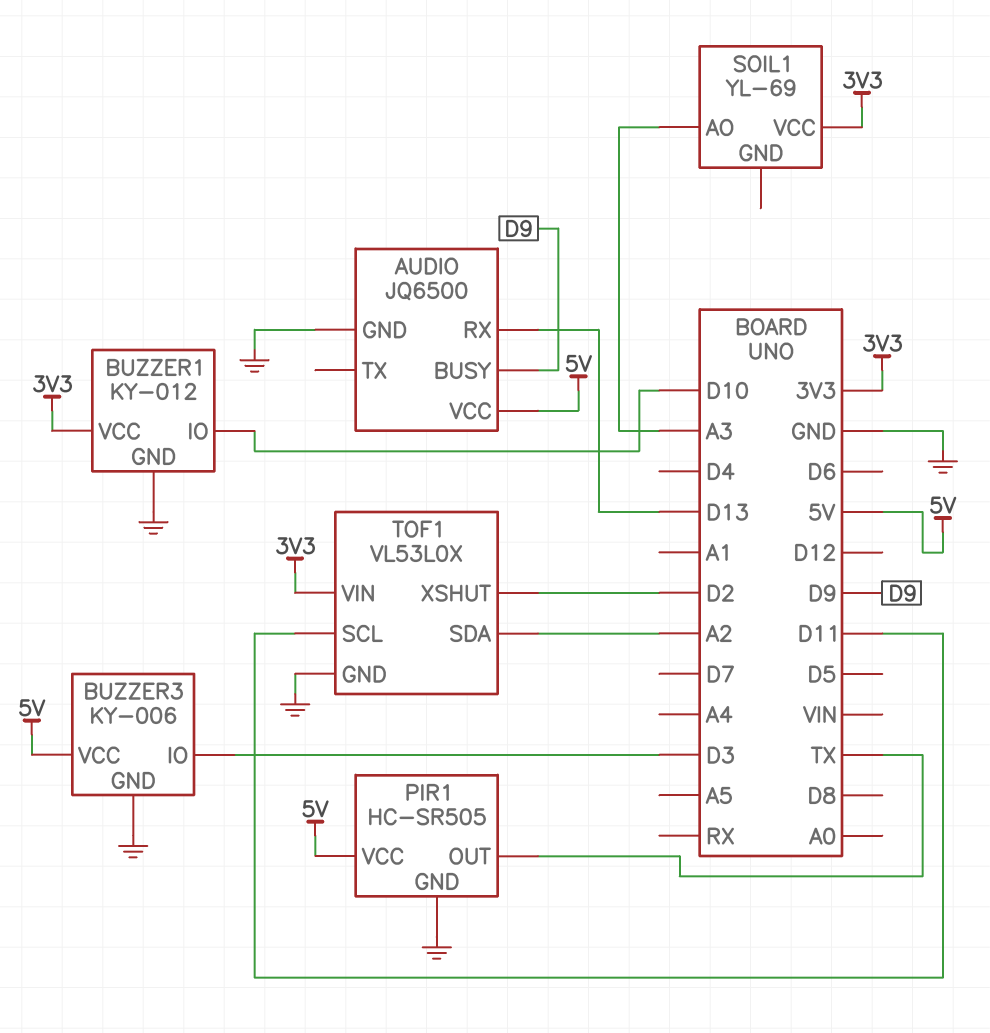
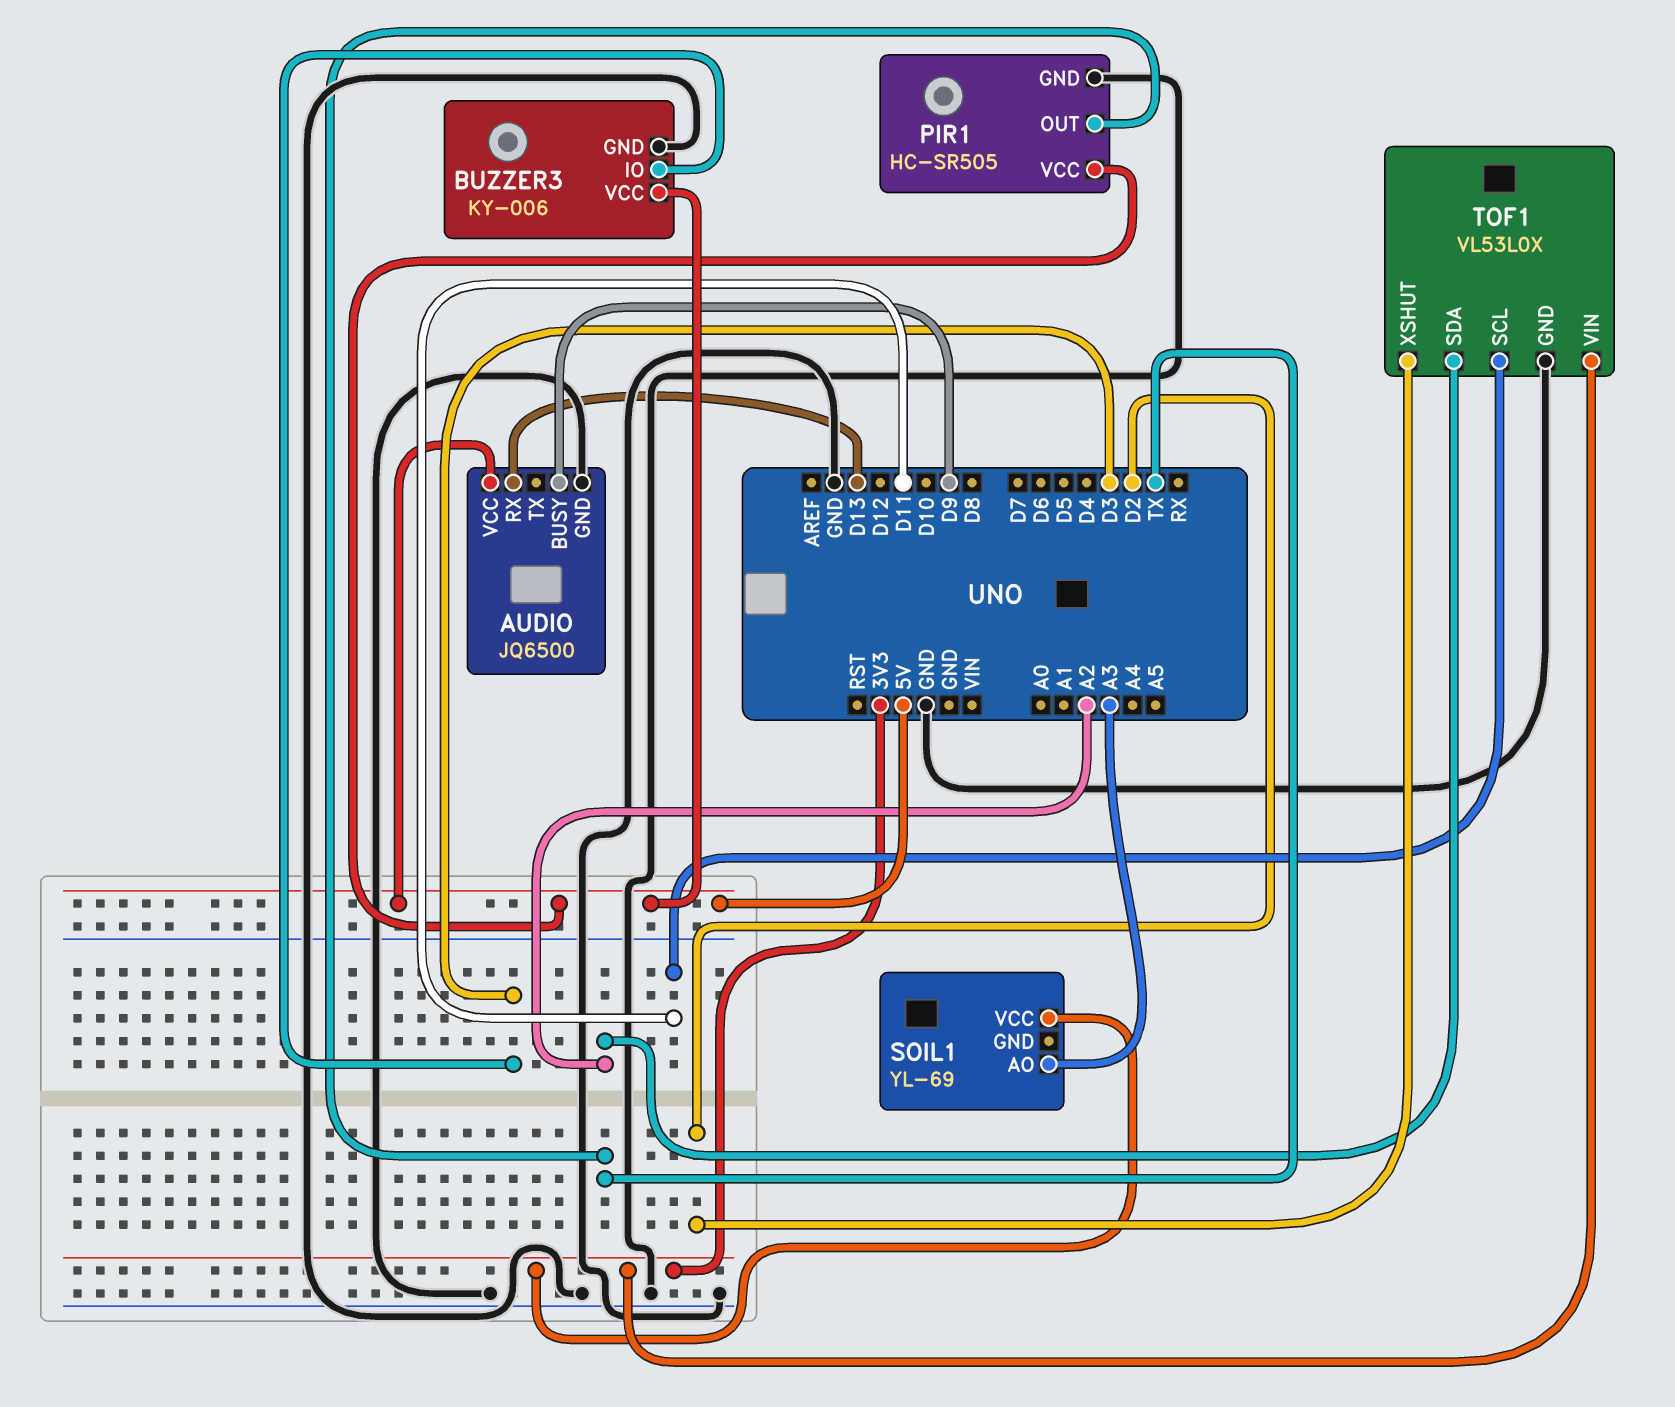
BUZZER1: KY-012 -> none
BUZZER1 pin GND: GND -> none
BUZZER1 pin IO: D10 -> none
BUZZER1 pin VCC: 3V3 -> none

